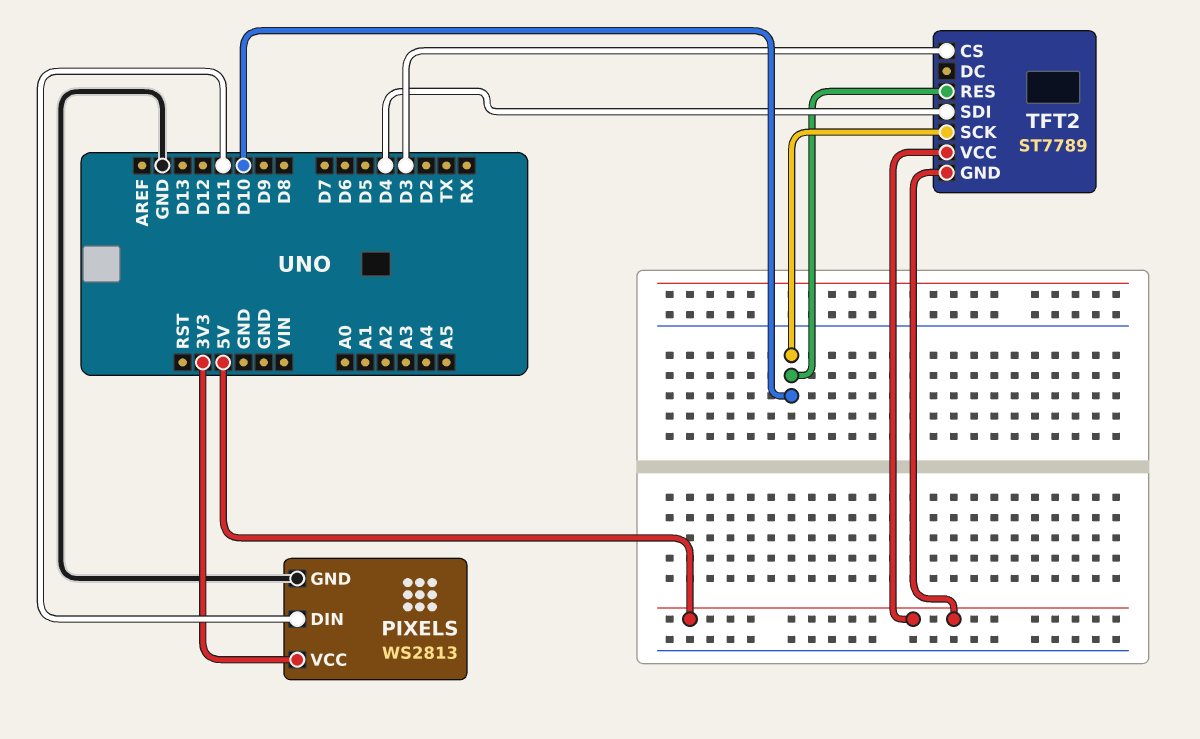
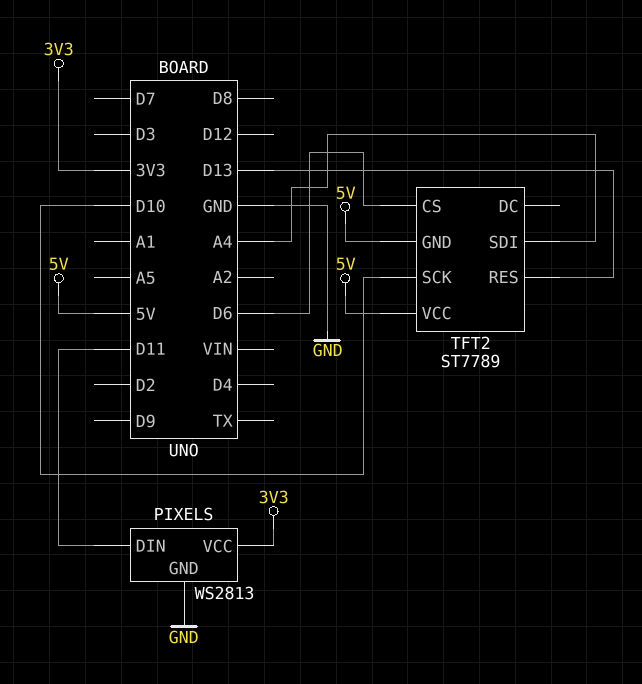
TFT2 pin CS: D3 -> D6
TFT2 pin RES: D10 -> D13
TFT2 pin SDI: D4 -> A4

